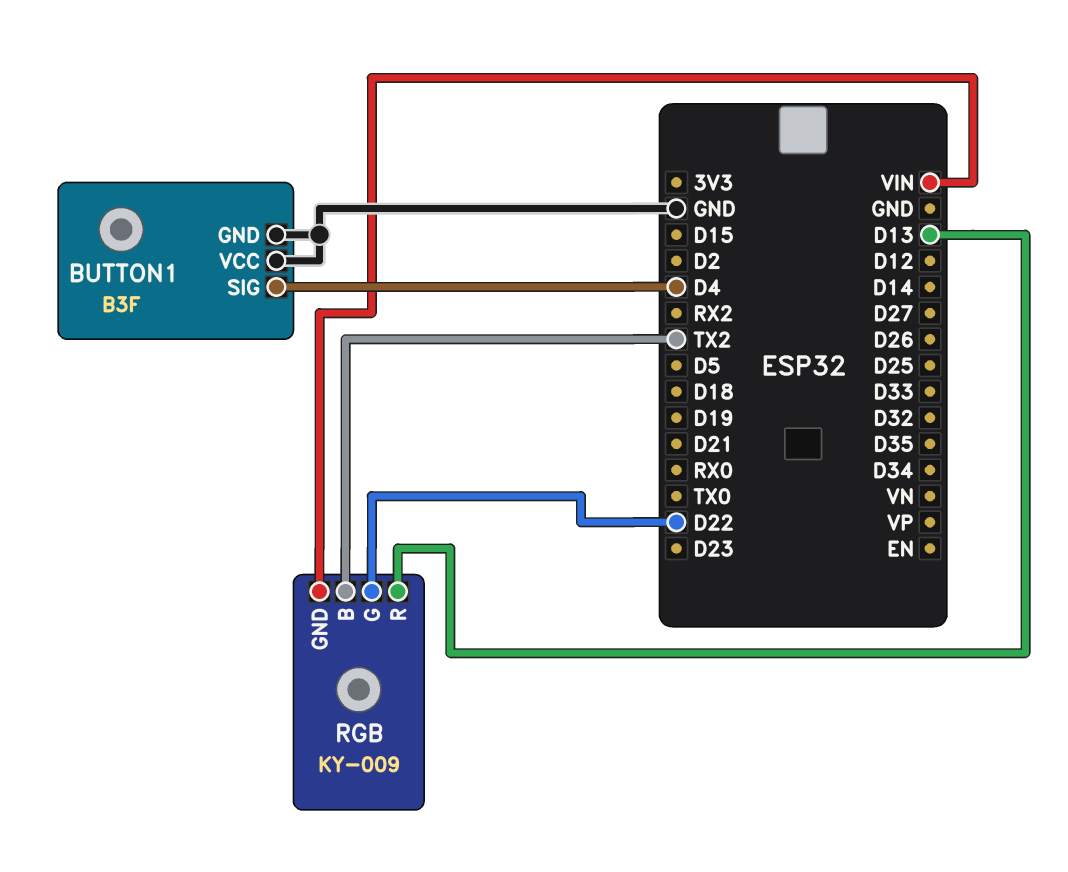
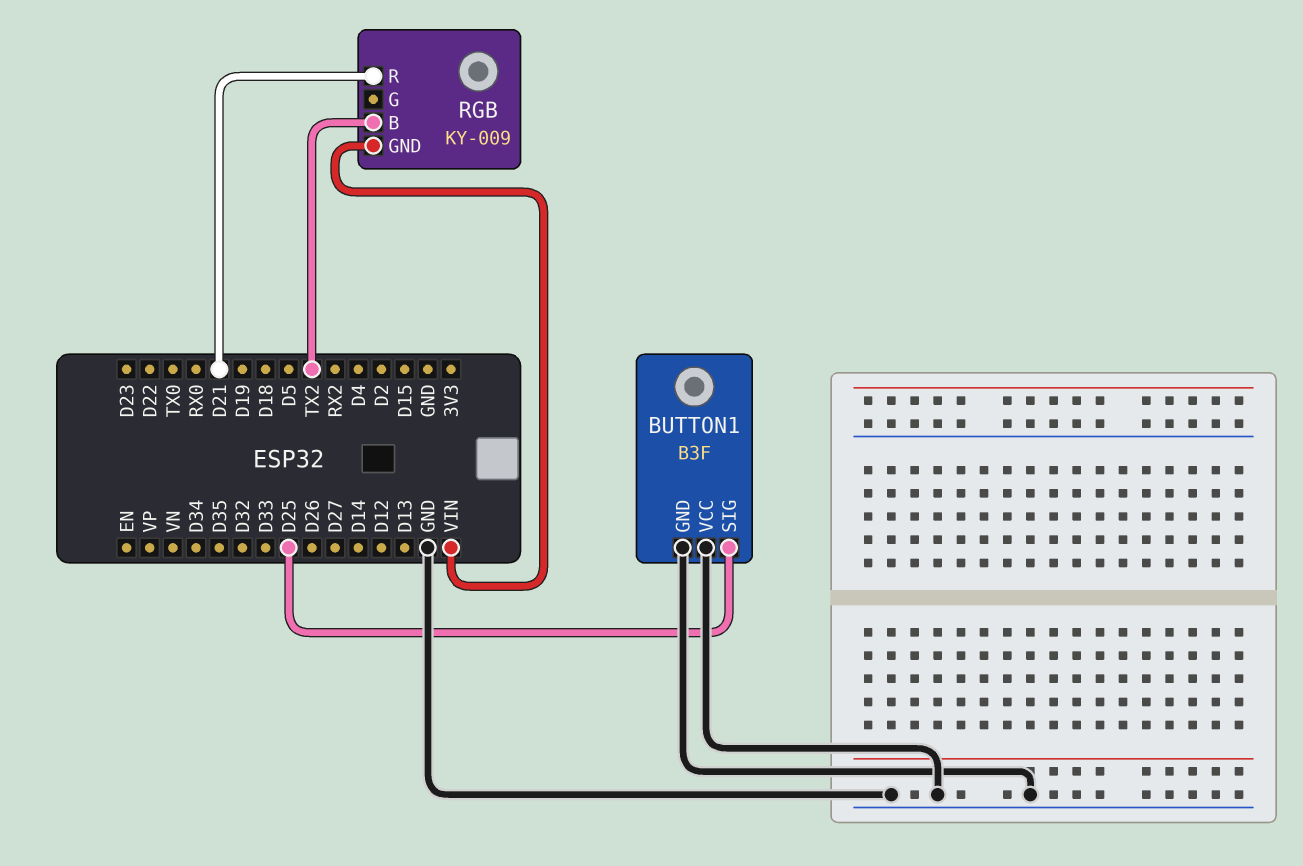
BUTTON1 pin SIG: D4 -> D25
RGB pin G: D22 -> none
RGB pin R: D13 -> D21

